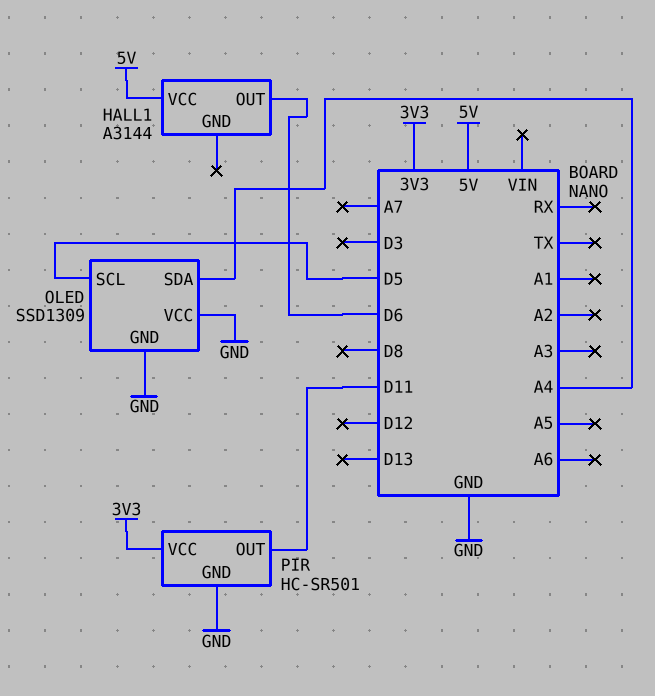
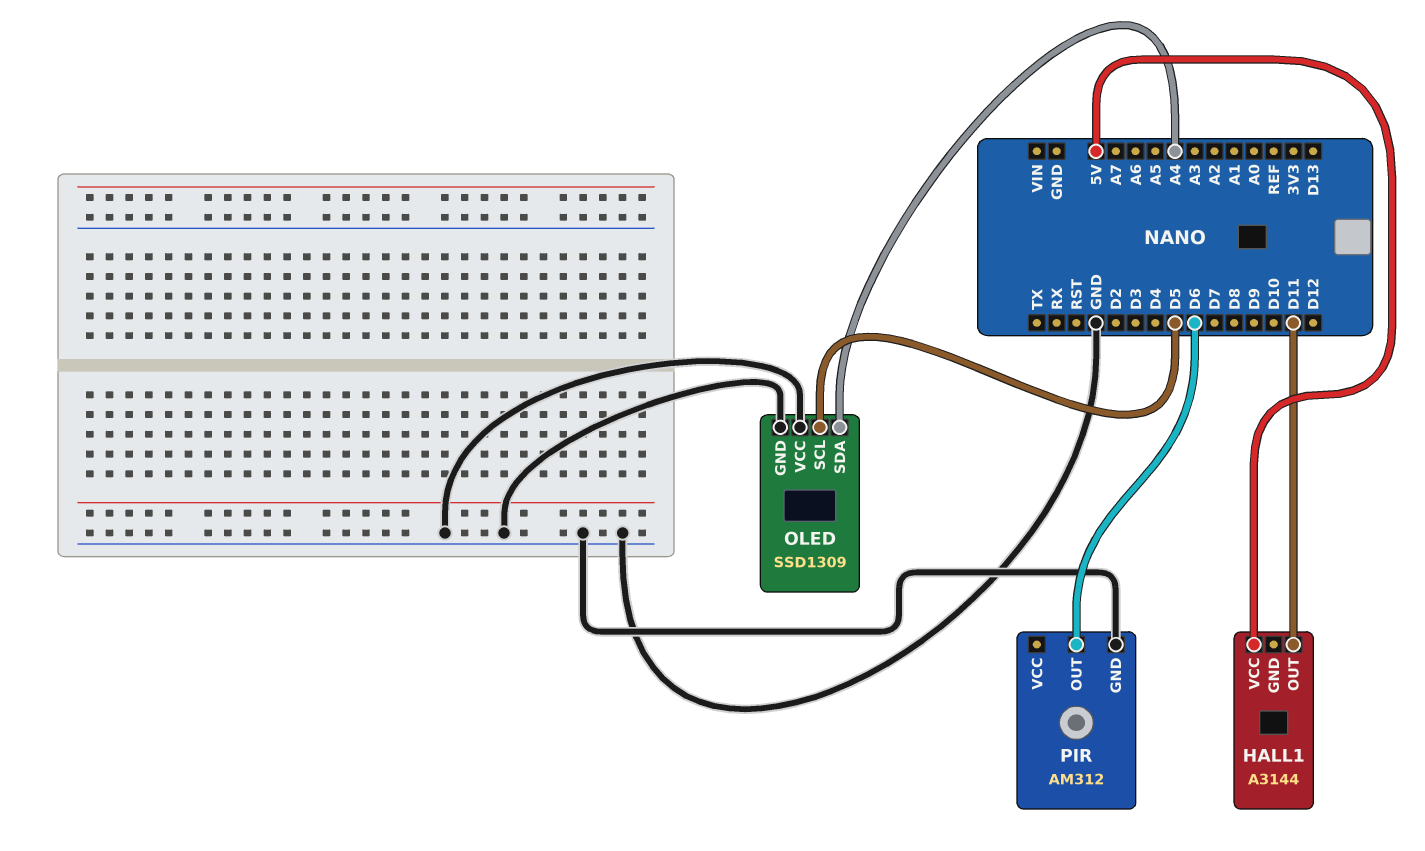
HALL1 pin OUT: D6 -> D11
PIR: HC-SR501 -> AM312
PIR pin OUT: D11 -> D6
PIR pin VCC: 3V3 -> none

